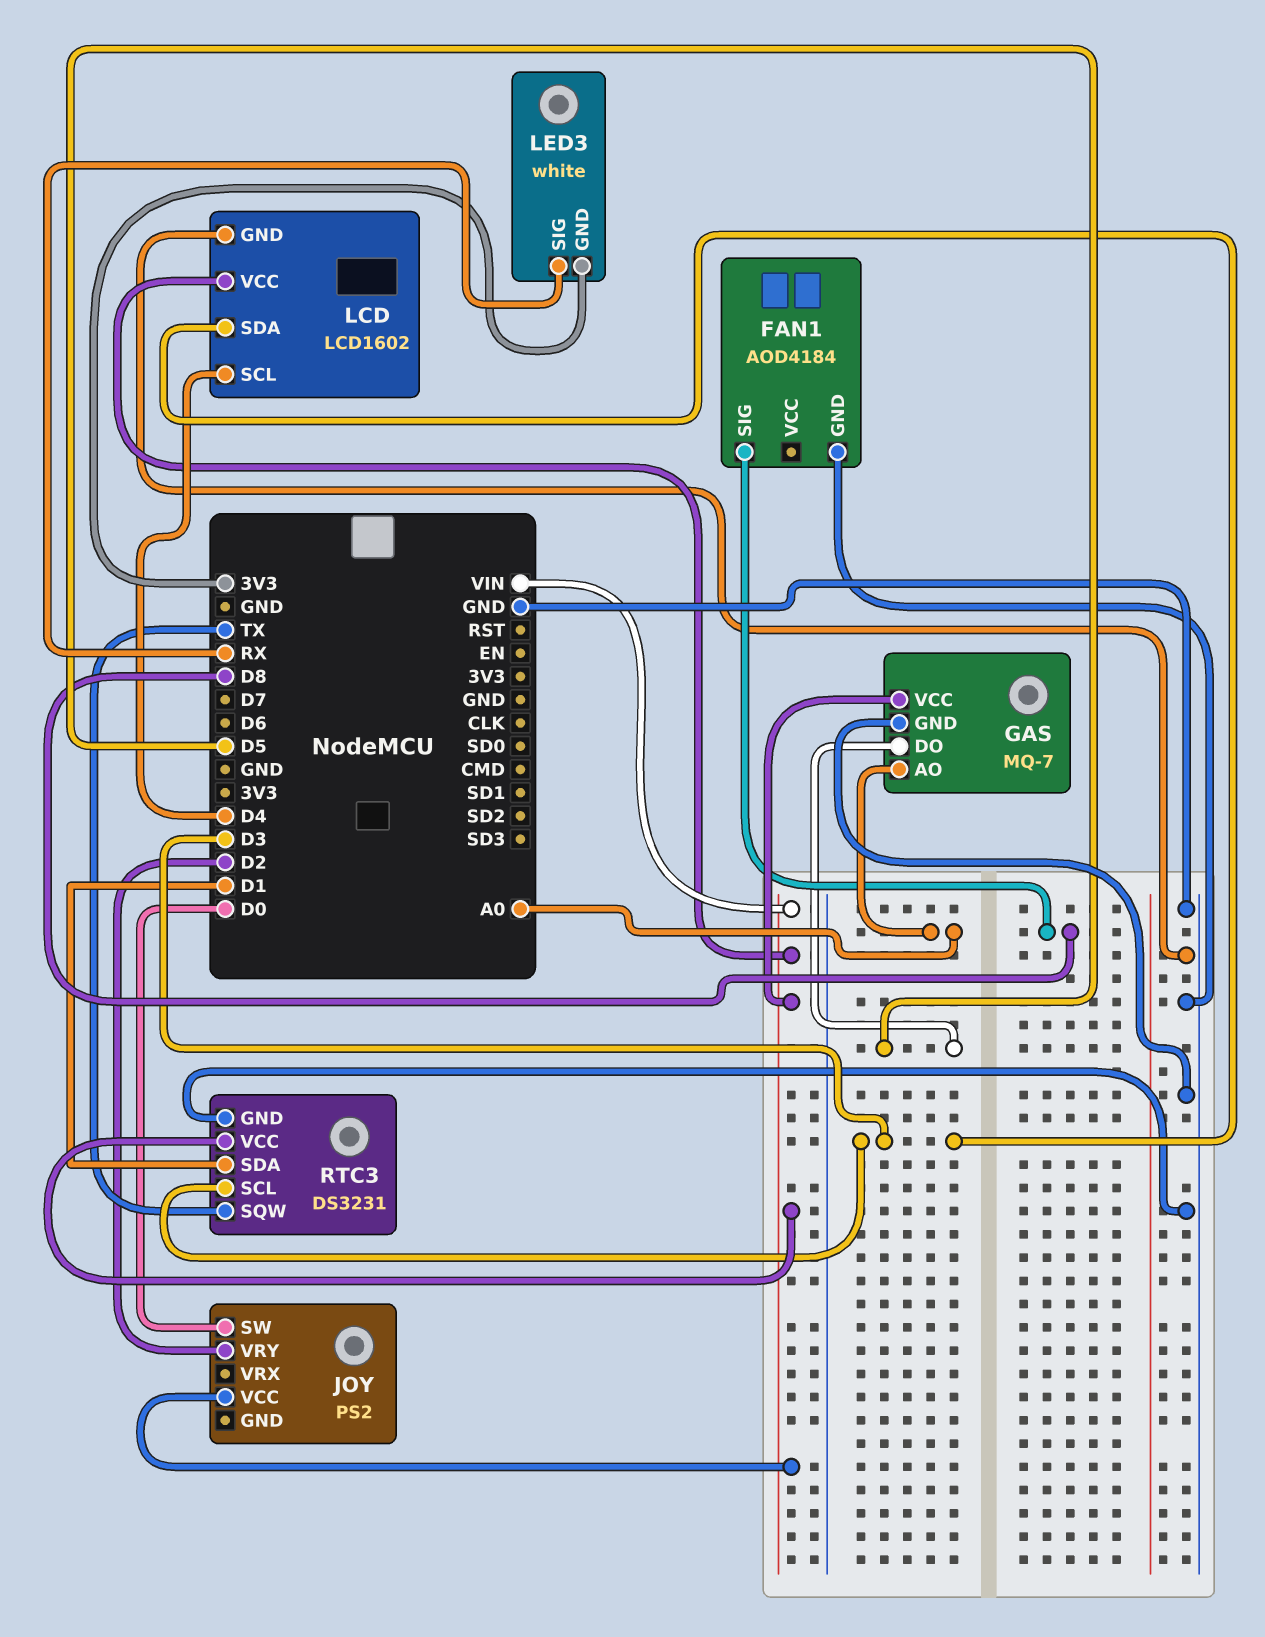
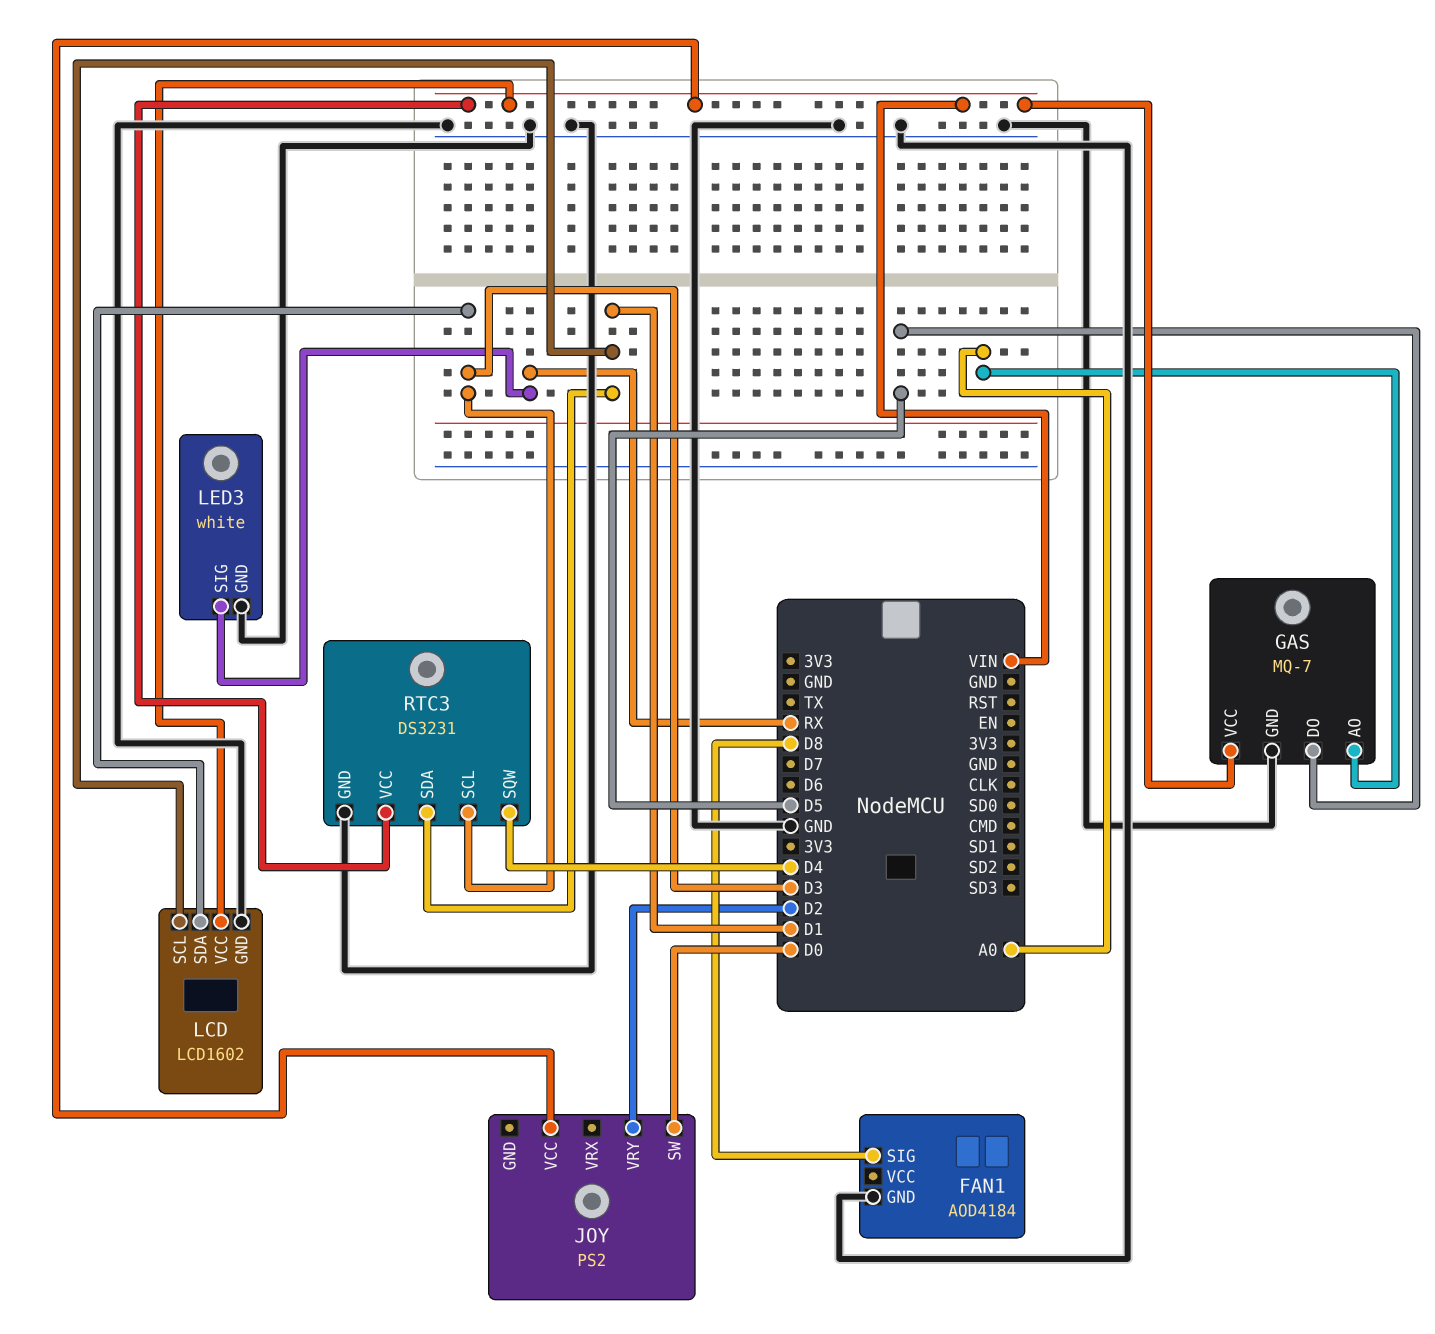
LCD pin SCL: D4 -> D1
LED3 pin GND: 3V3 -> GND
RTC3 pin SQW: TX -> D4

